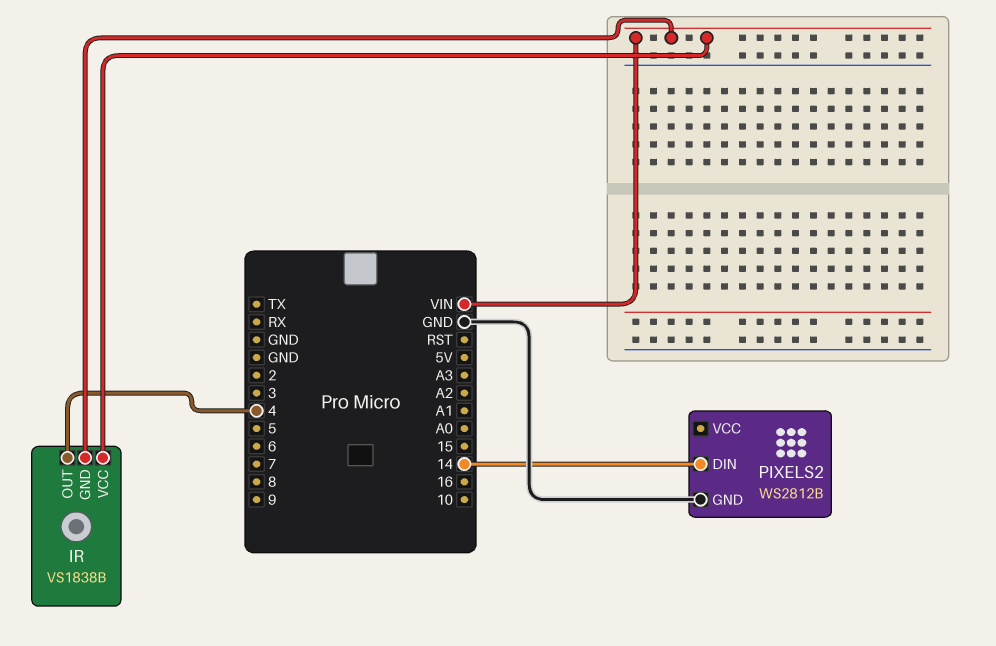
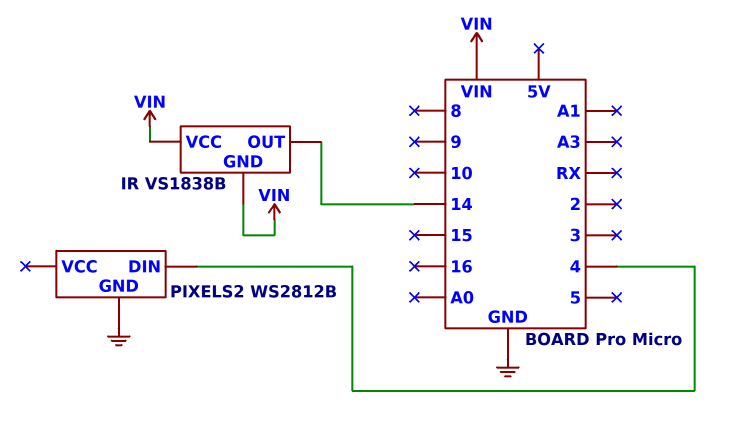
IR pin OUT: 4 -> 14
PIXELS2 pin DIN: 14 -> 4

